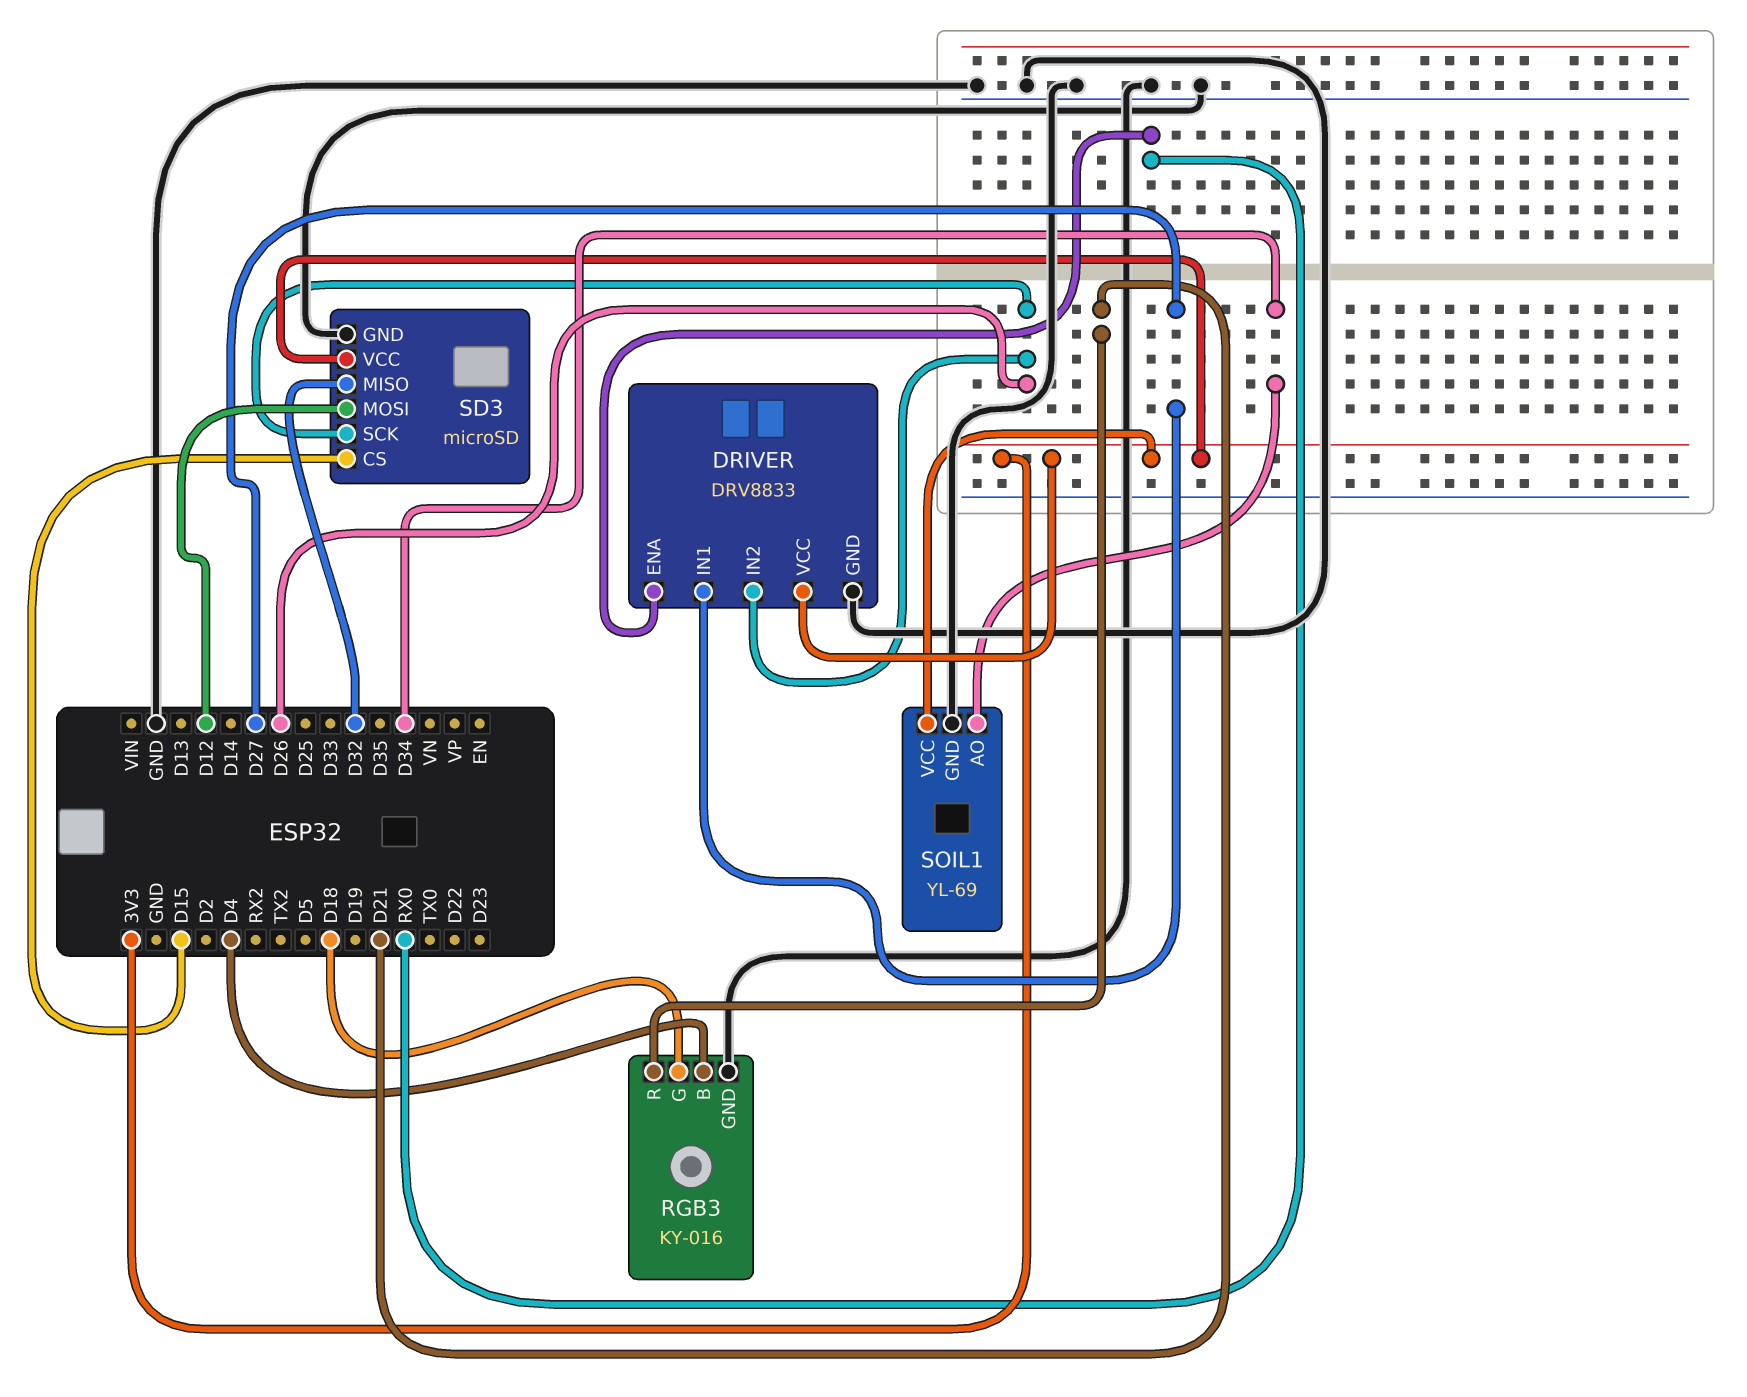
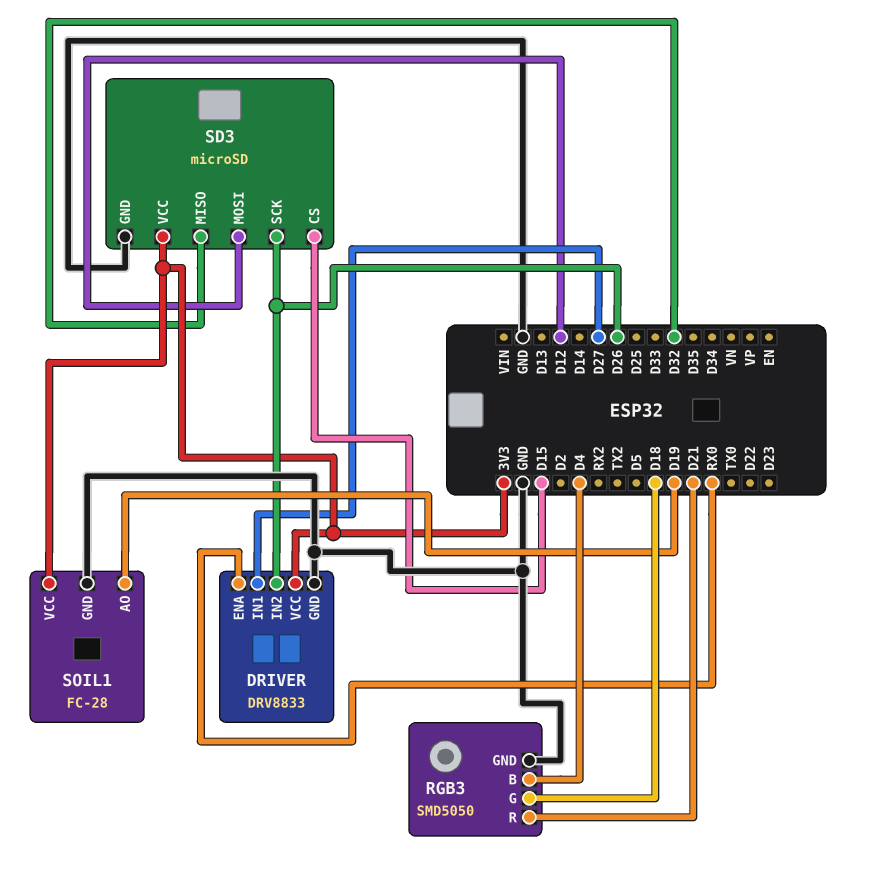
RGB3: KY-016 -> SMD5050
SOIL1: YL-69 -> FC-28
SOIL1 pin AO: D34 -> D19

